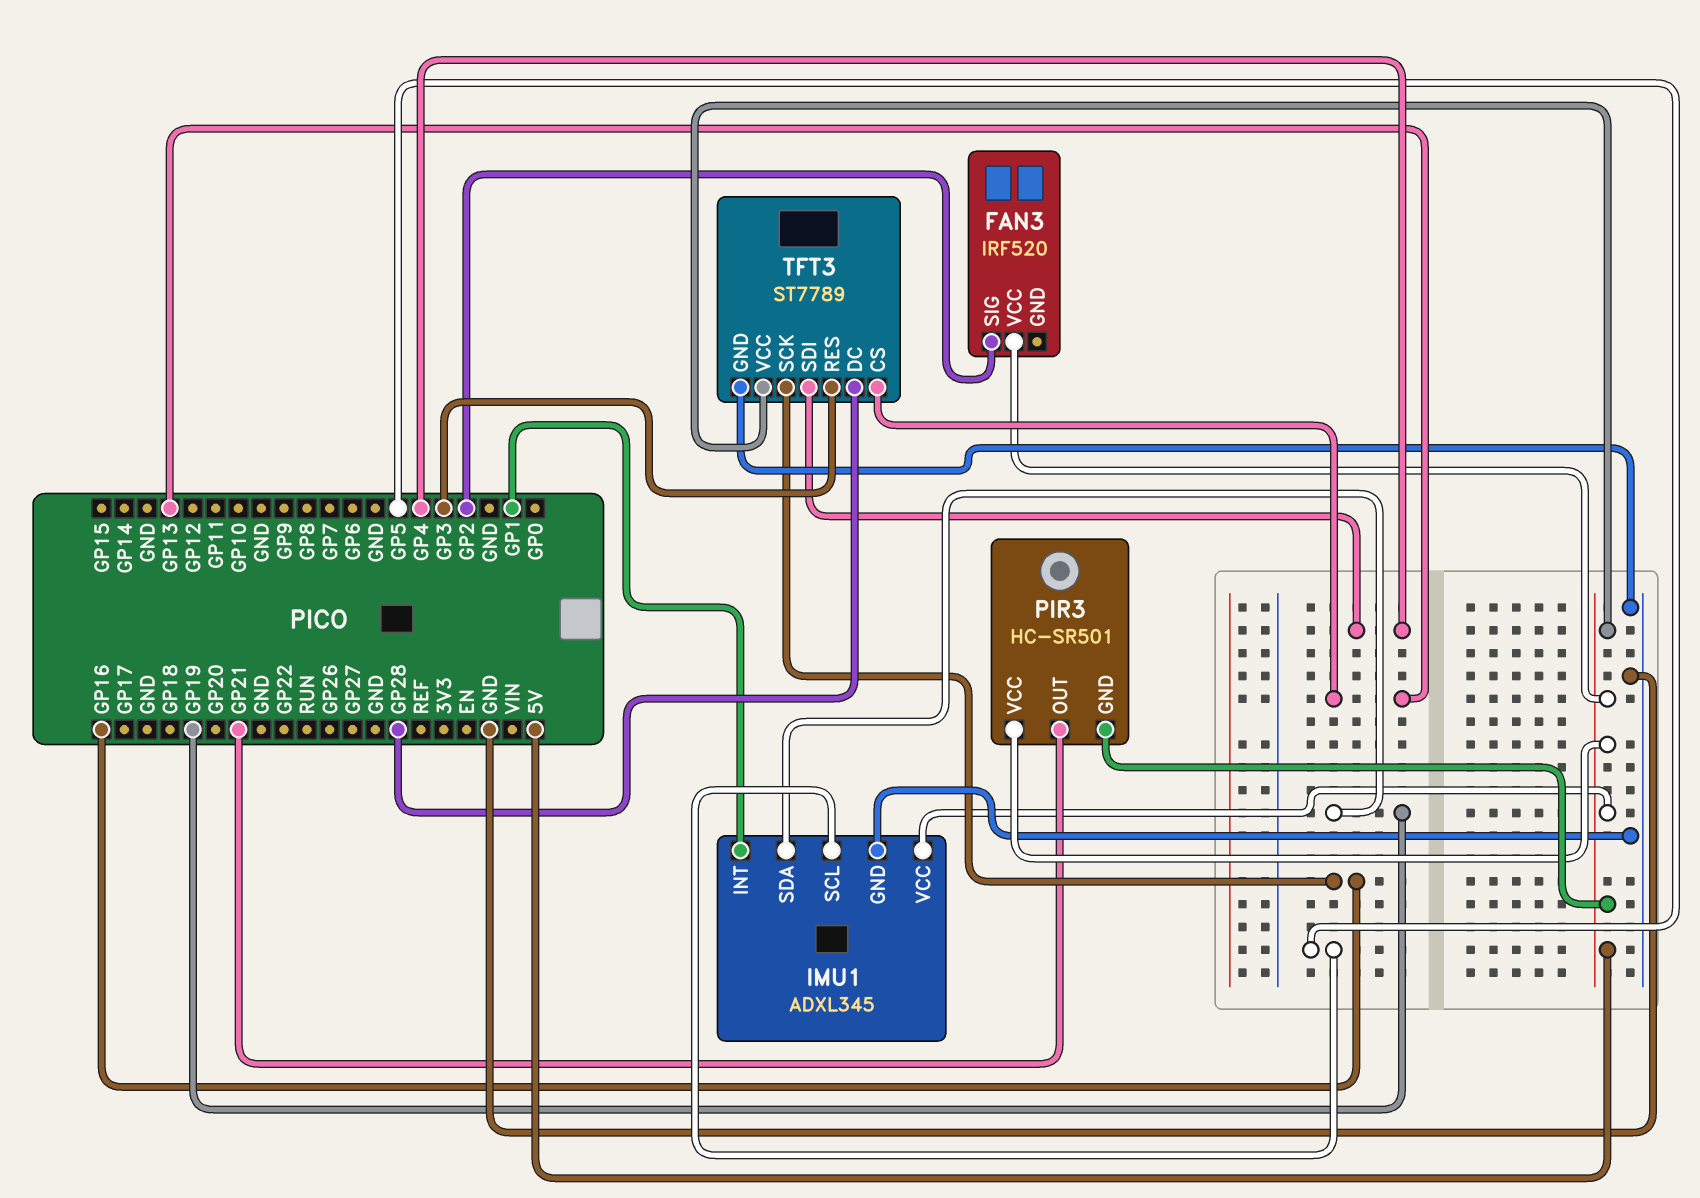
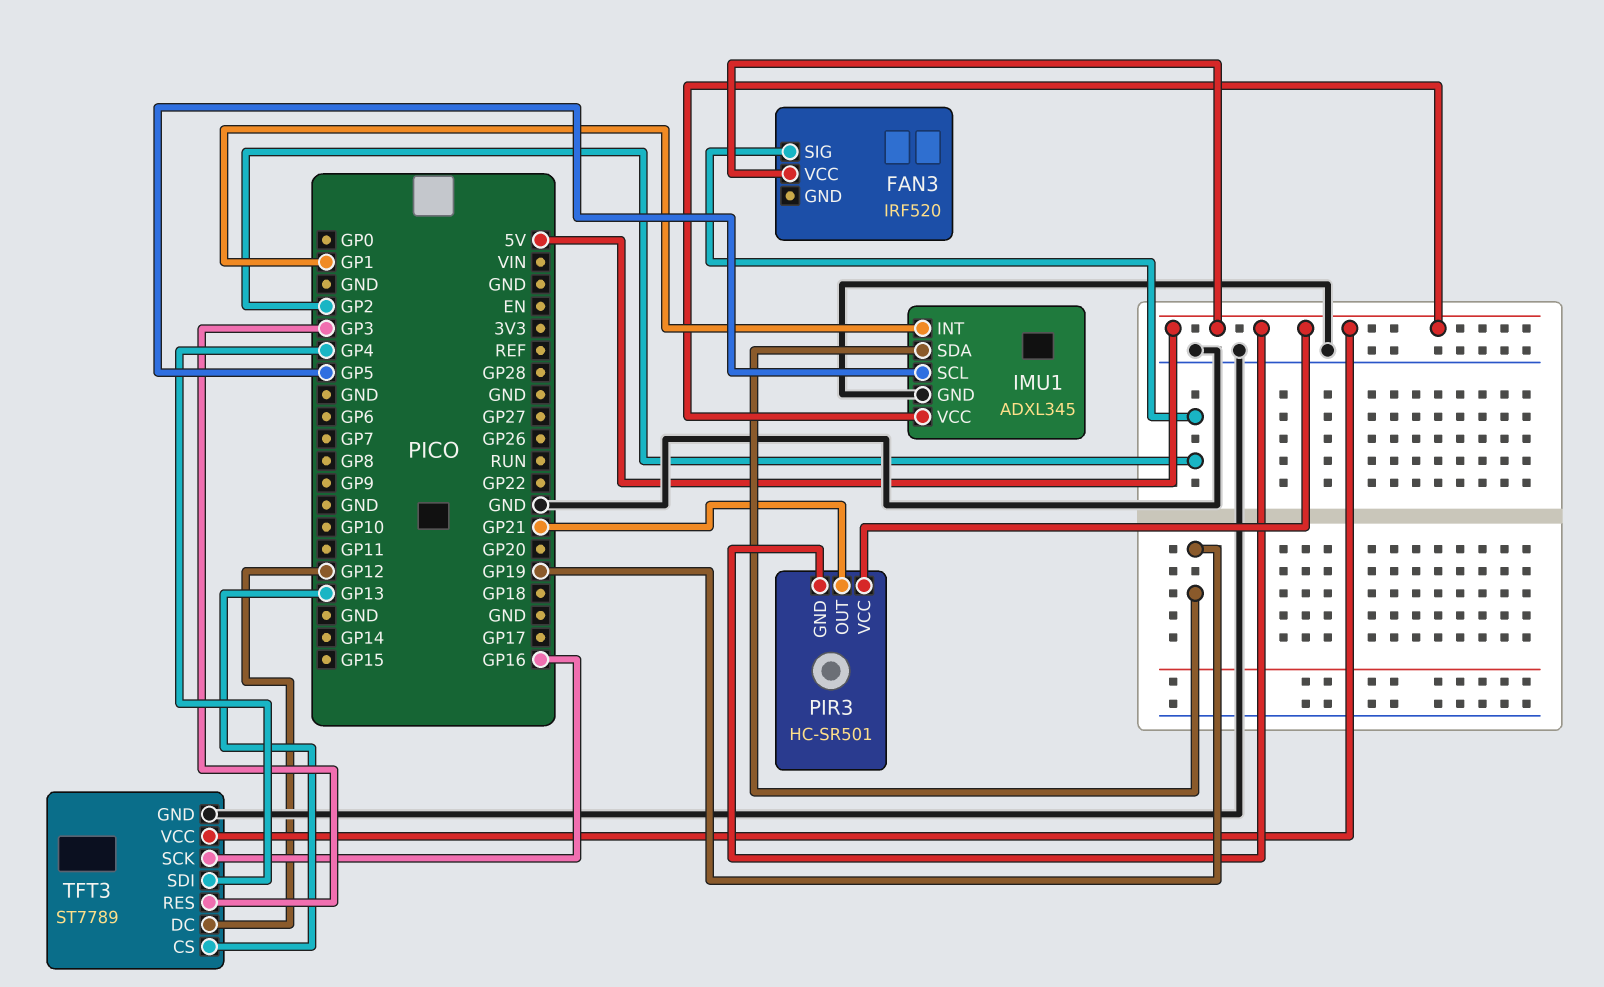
TFT3 pin DC: GP28 -> GP12

